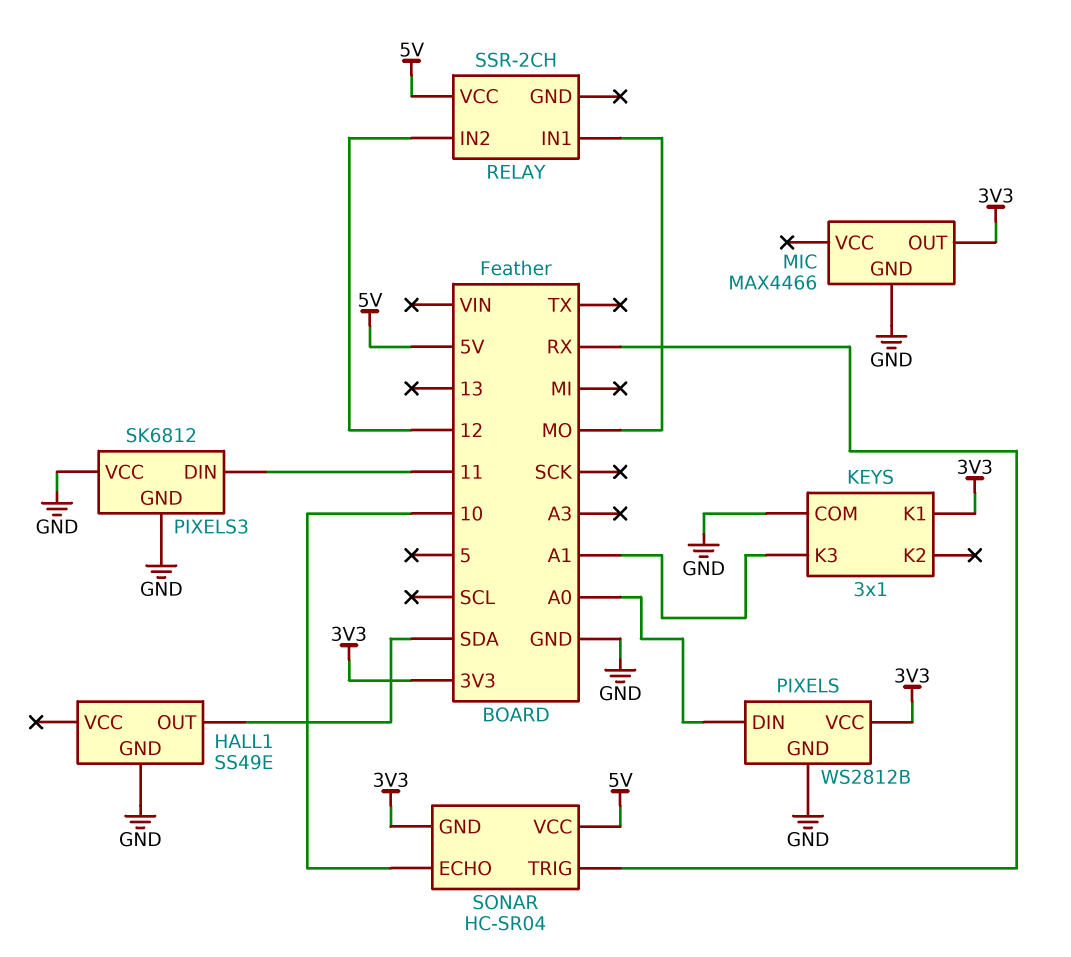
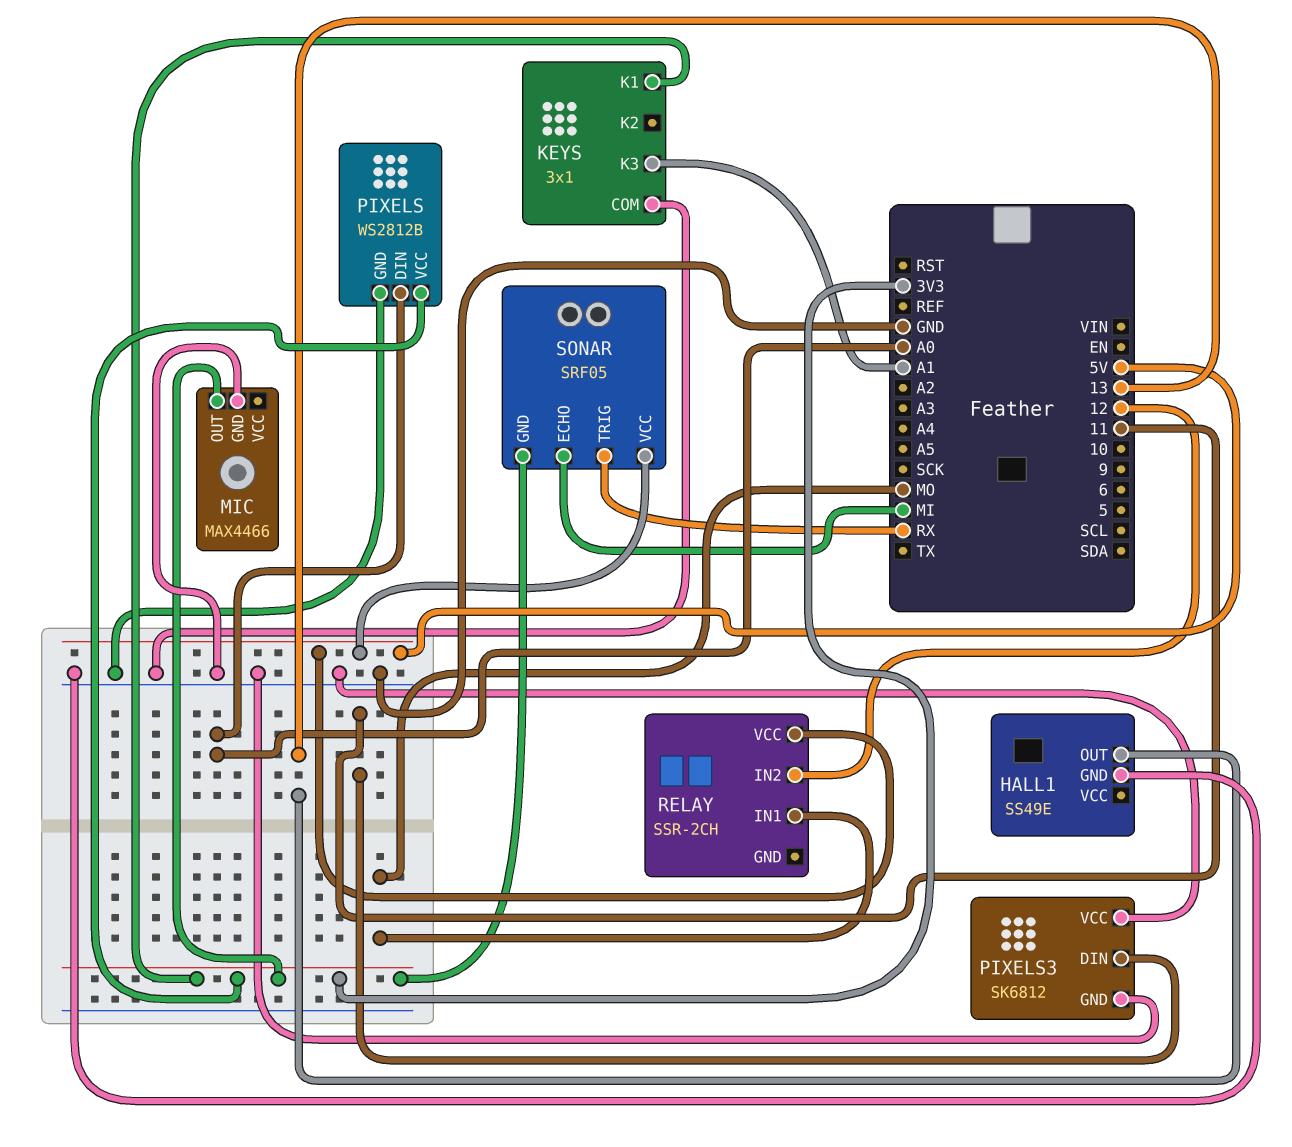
HALL1 pin OUT: SDA -> 13
SONAR: HC-SR04 -> SRF05
SONAR pin ECHO: 10 -> MI

